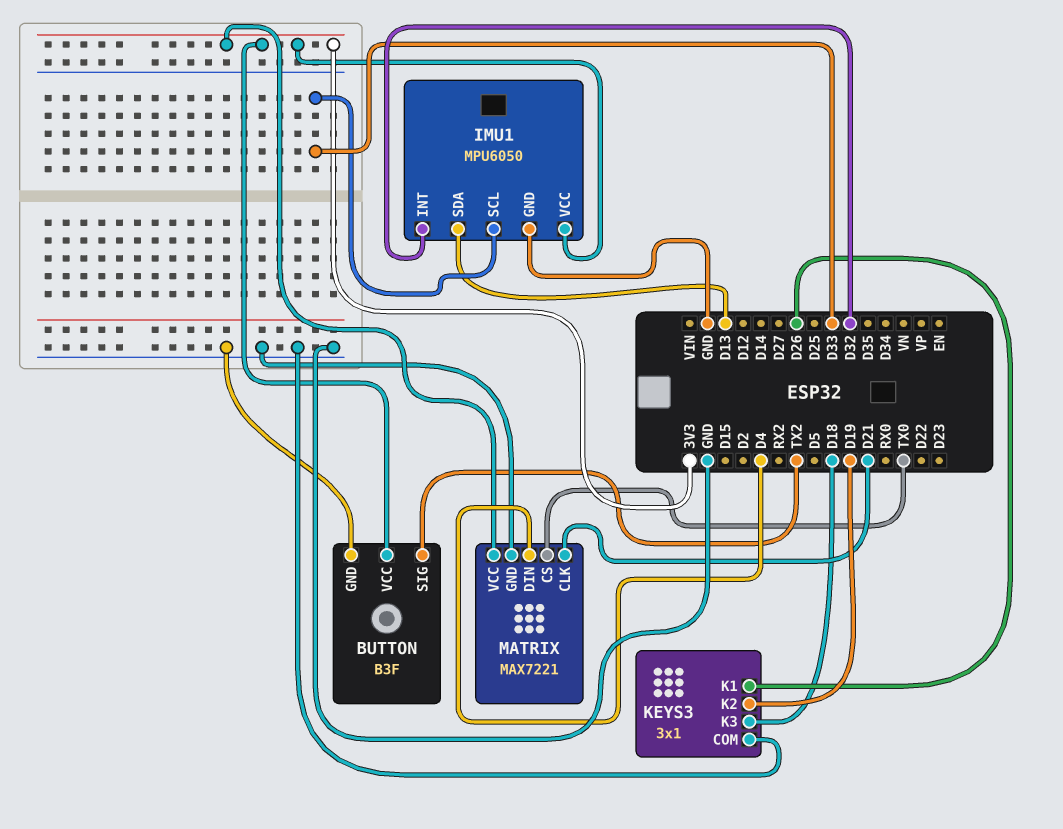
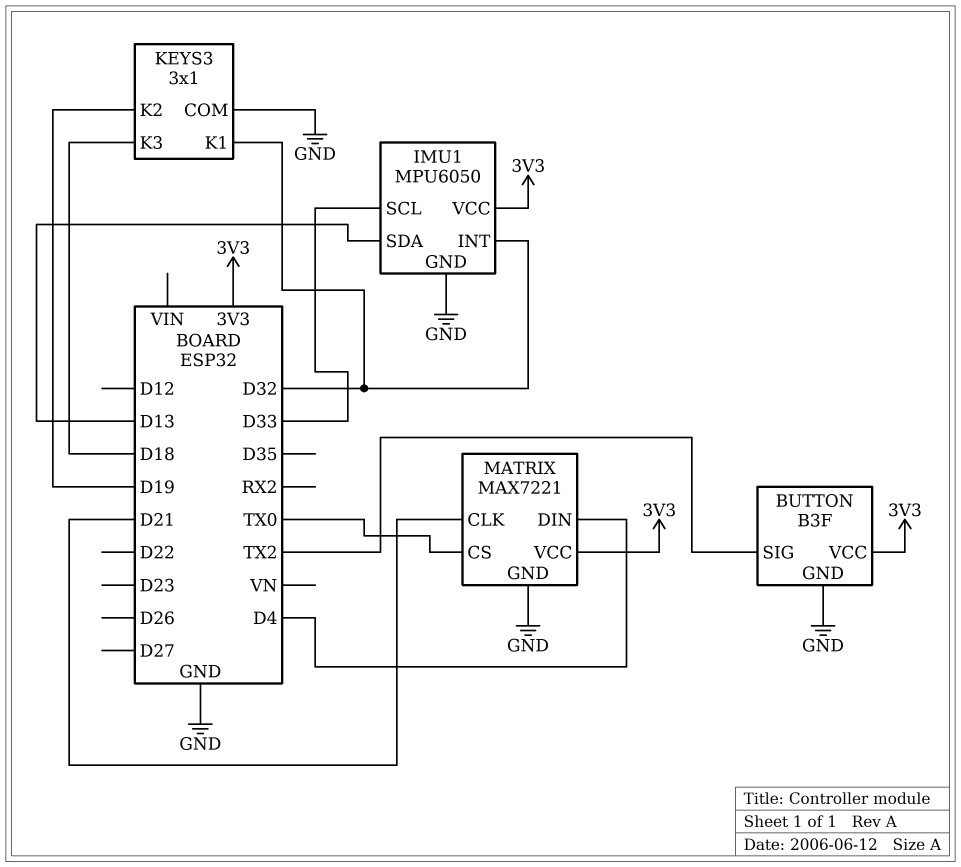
KEYS3 pin K1: D26 -> D32

